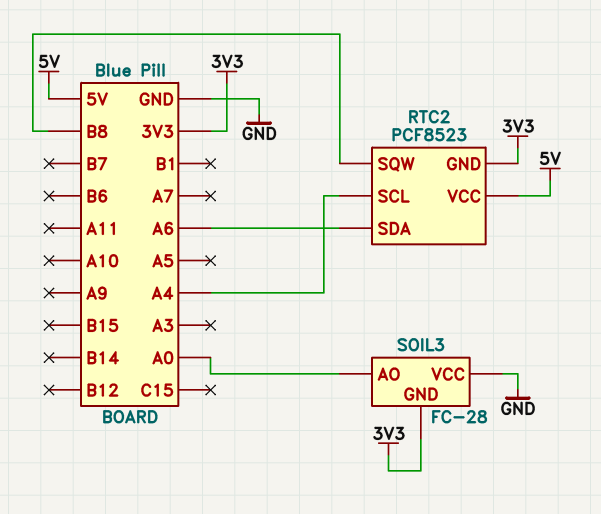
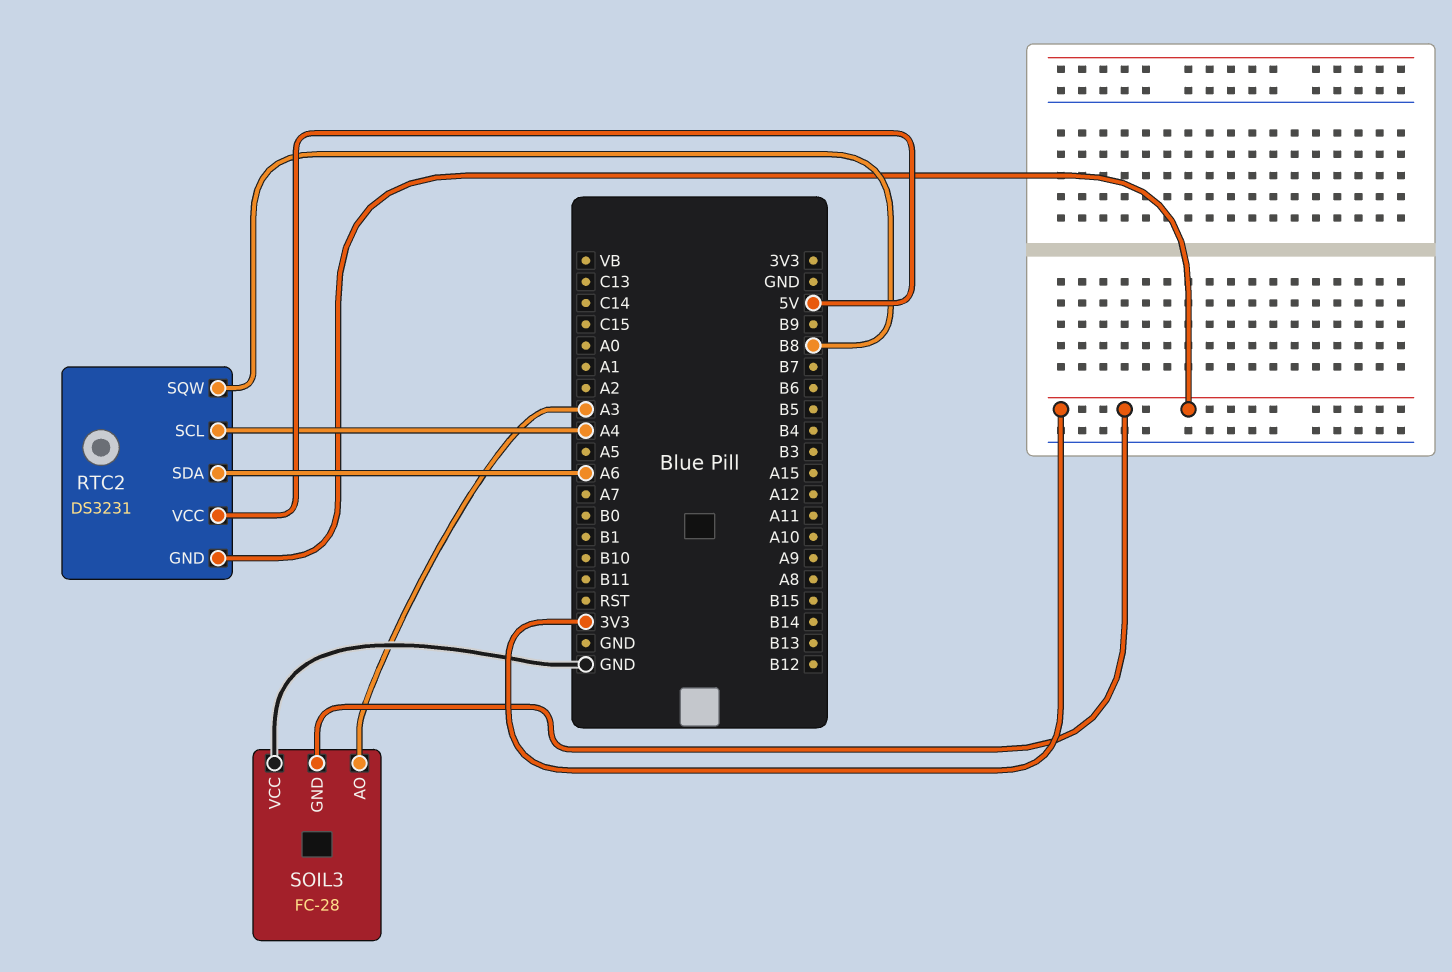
RTC2: PCF8523 -> DS3231
SOIL3 pin AO: A0 -> A3

